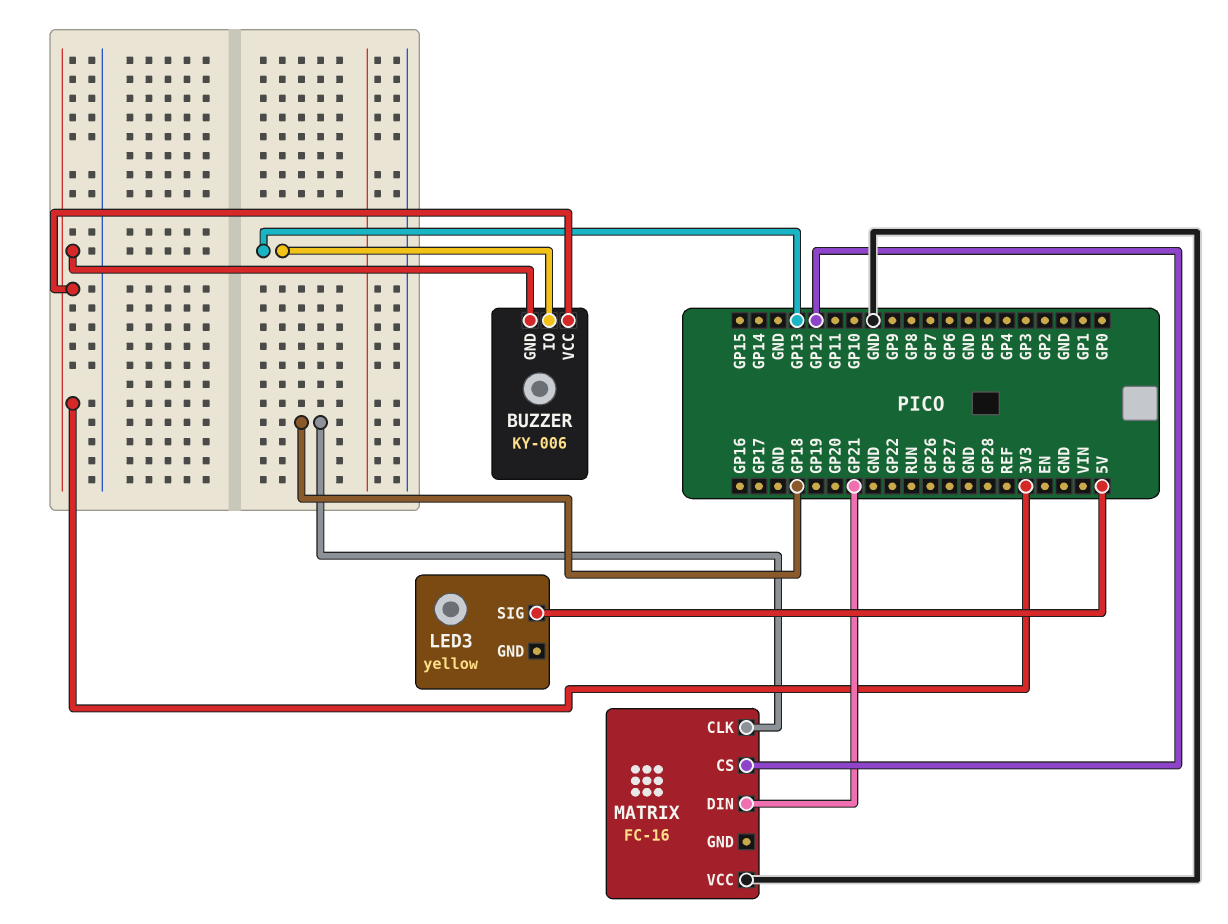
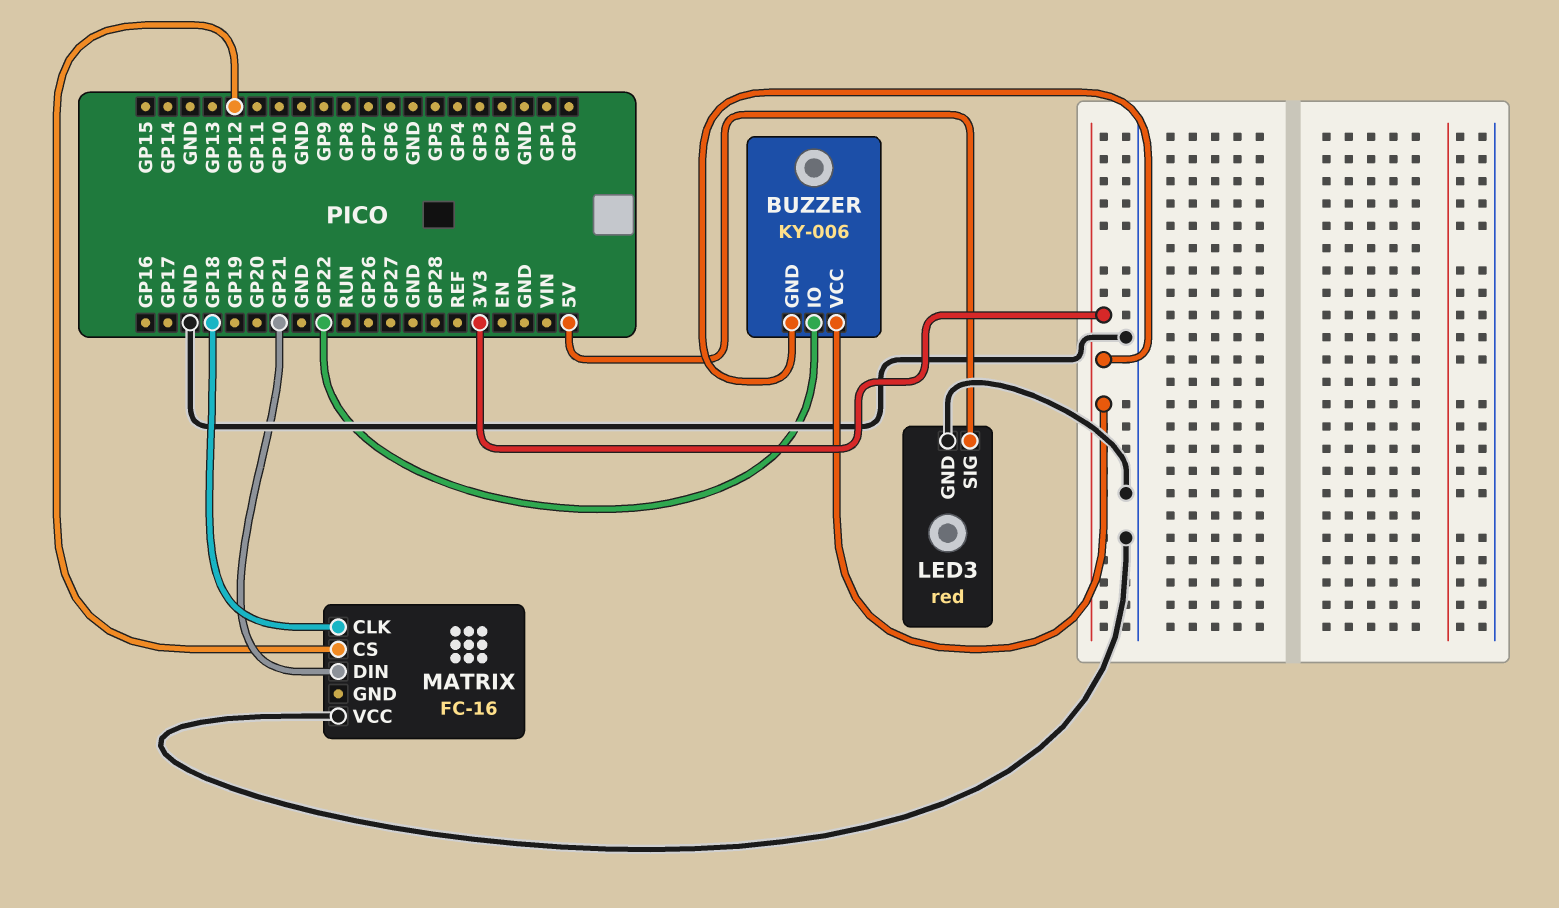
BUZZER pin IO: GP13 -> GP22
LED3: yellow -> red
LED3 pin GND: none -> GND

